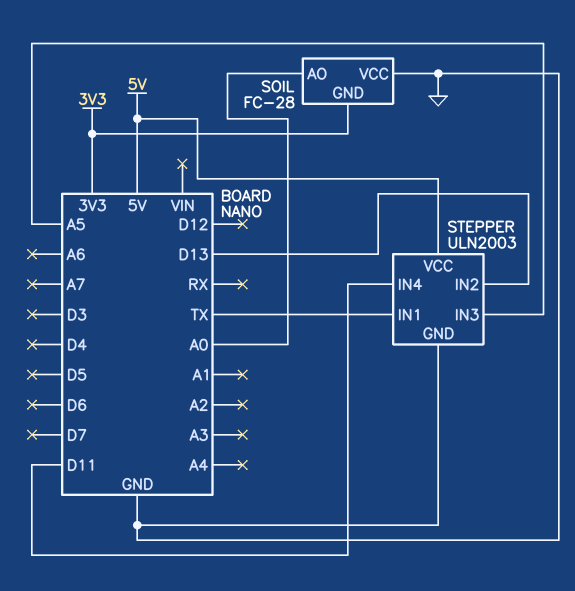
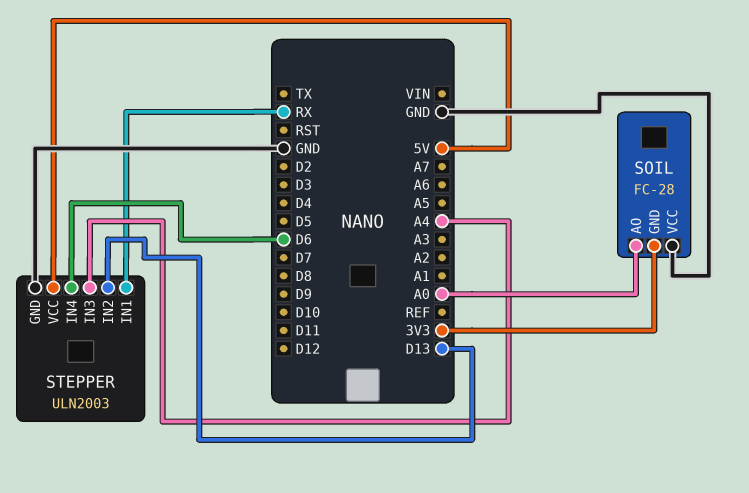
STEPPER pin IN1: TX -> RX
STEPPER pin IN3: A5 -> A4
STEPPER pin IN4: D11 -> D6

